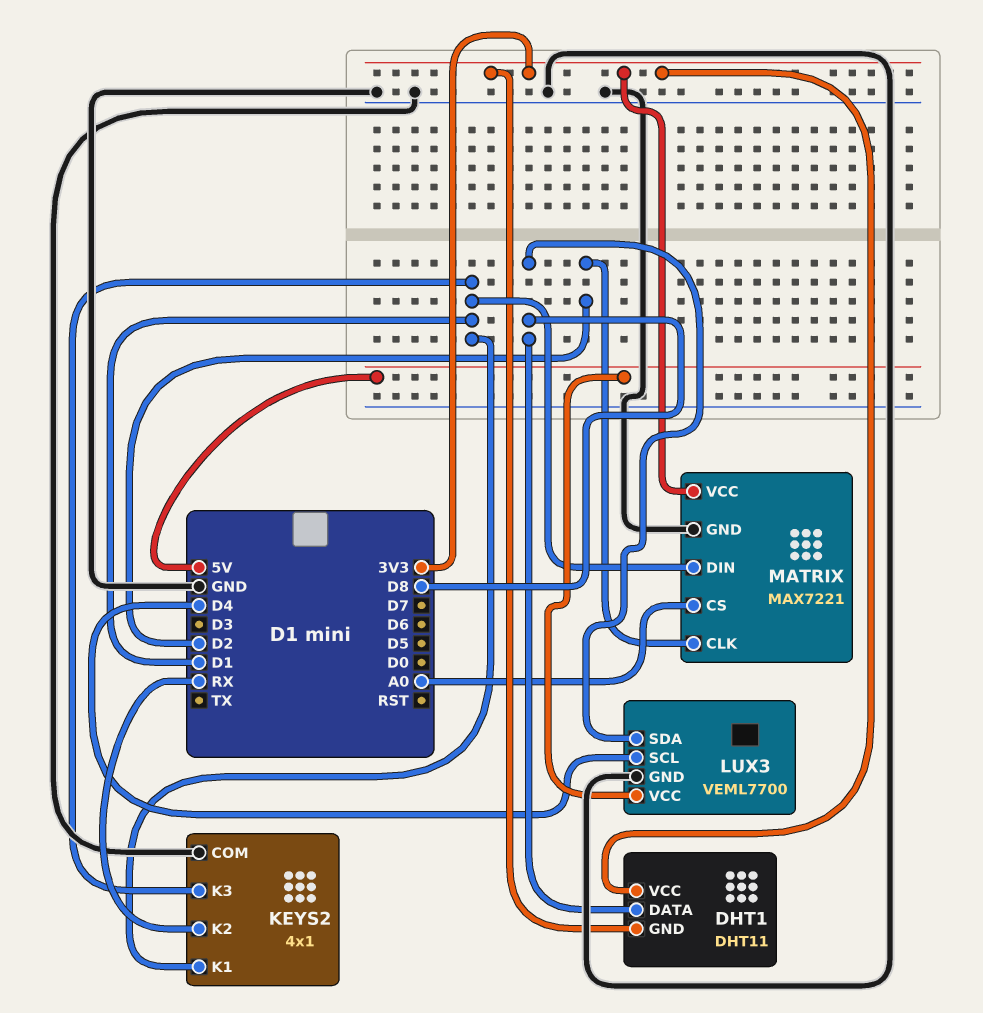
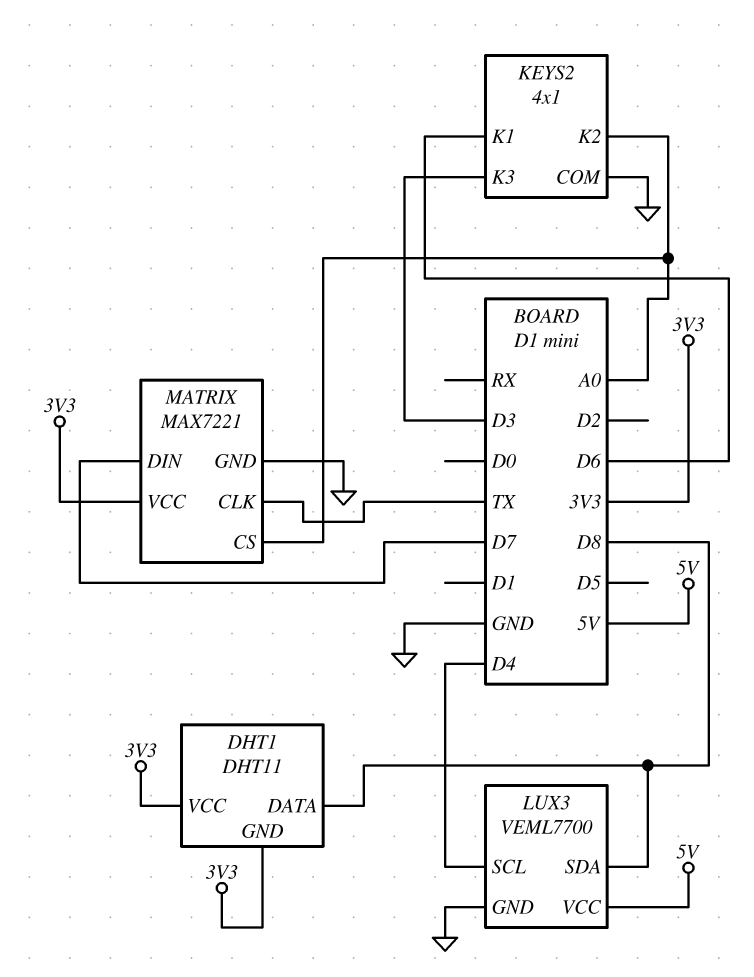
KEYS2 pin K1: D1 -> D6
KEYS2 pin K2: RX -> A0
KEYS2 pin K3: D1 -> D3
MATRIX pin CLK: D2 -> TX
MATRIX pin DIN: D1 -> D7

